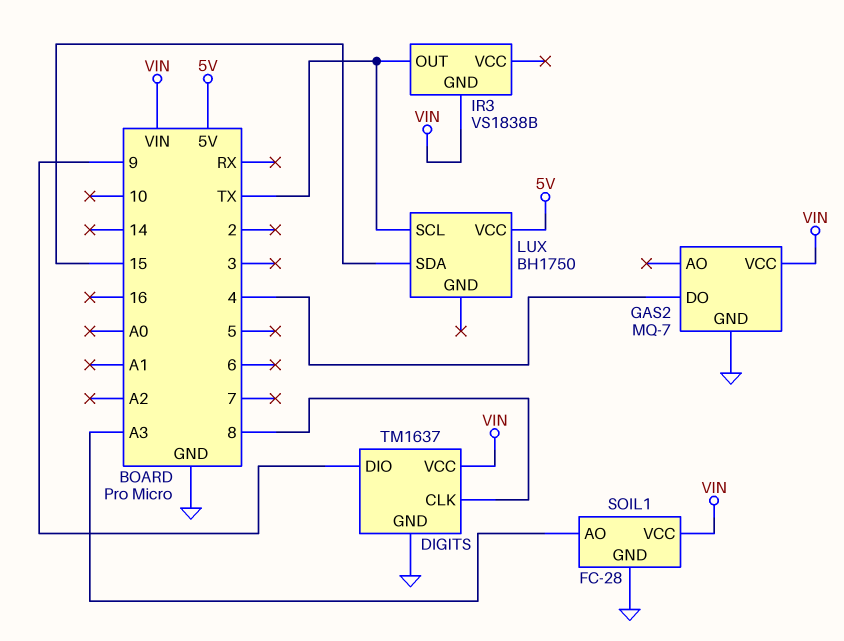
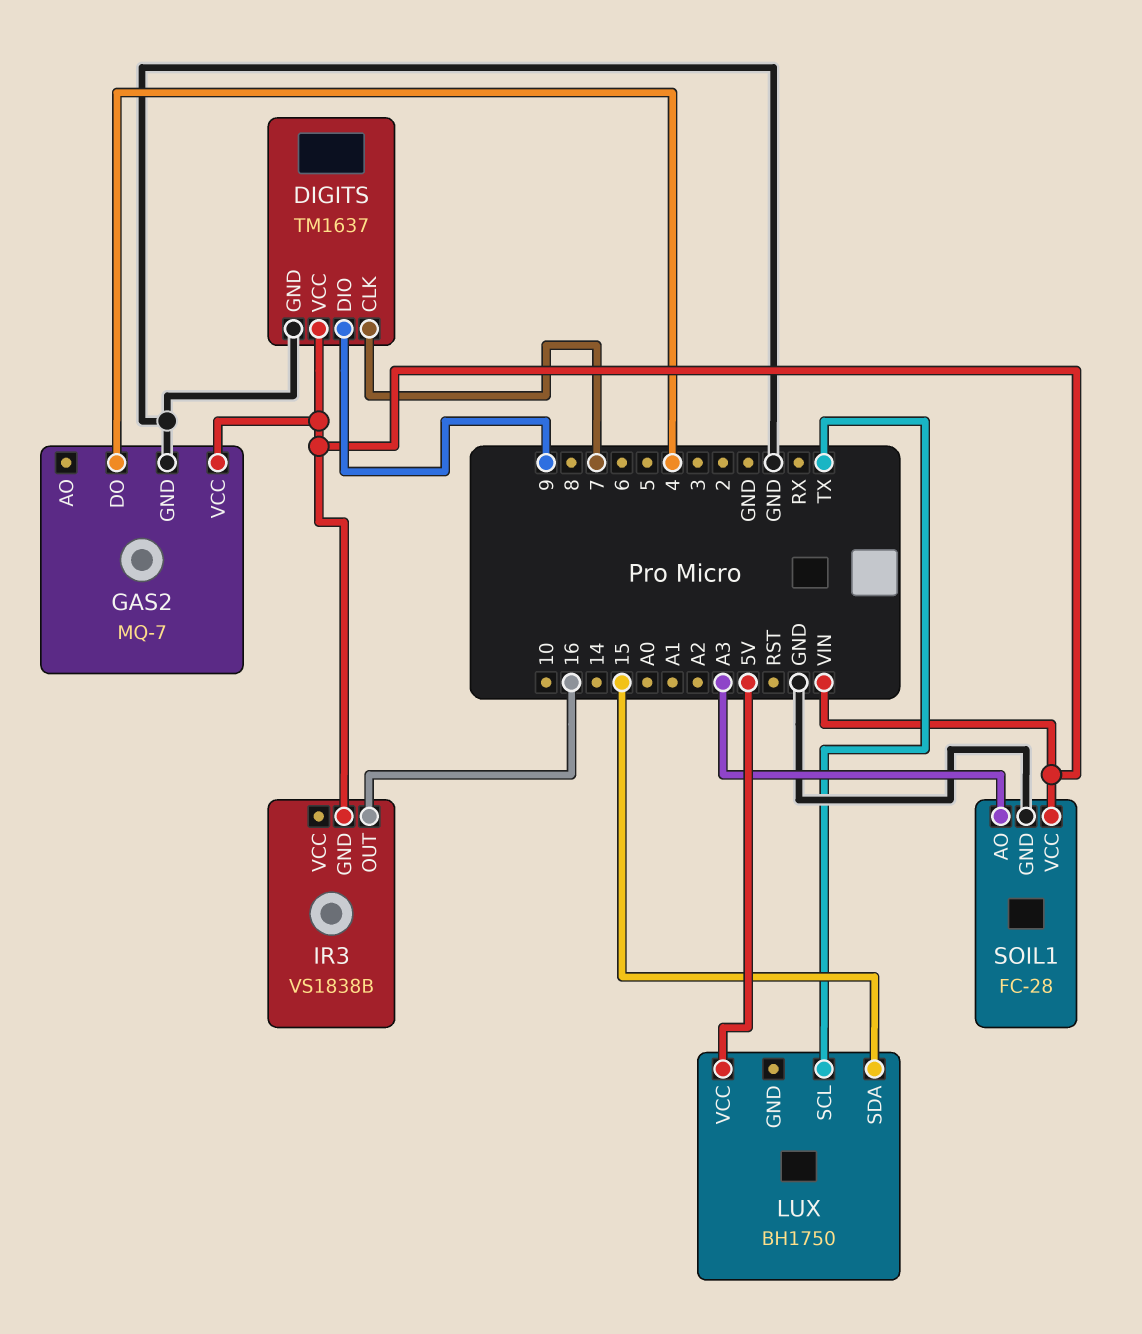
DIGITS pin CLK: 8 -> 7
IR3 pin OUT: TX -> 16

